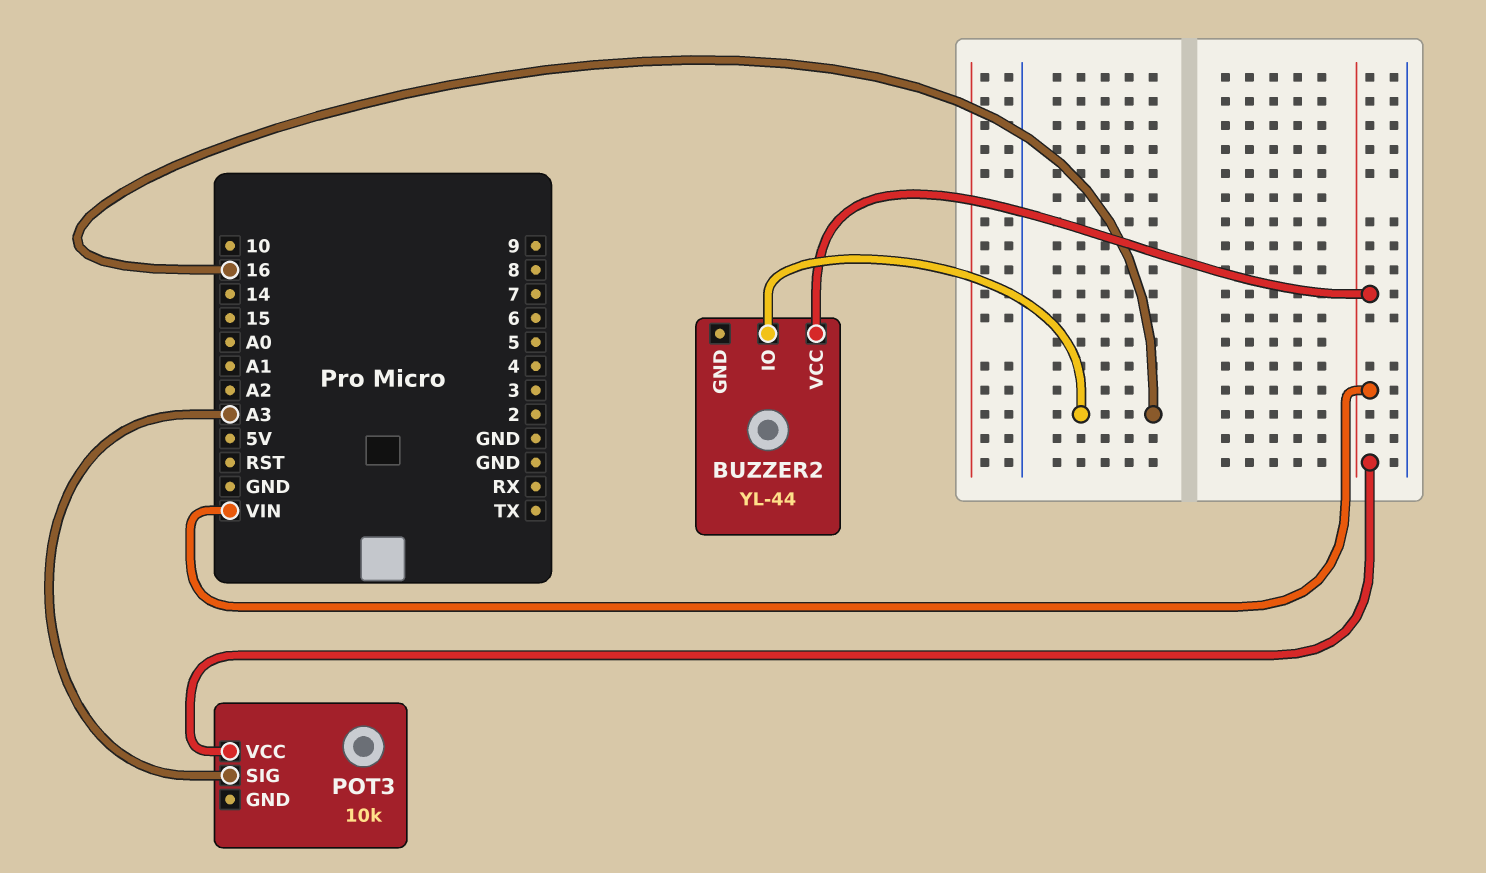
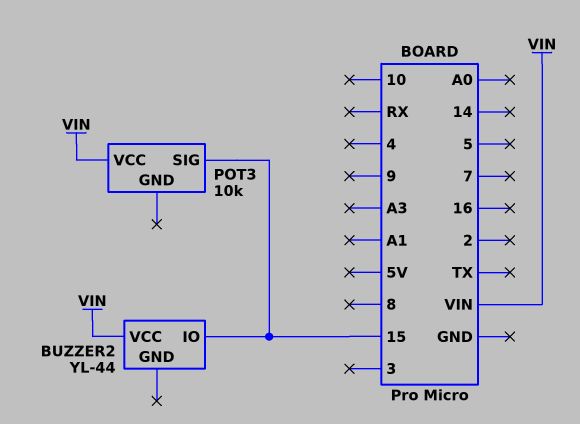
BUZZER2 pin IO: 16 -> 15
POT3 pin SIG: A3 -> 15

